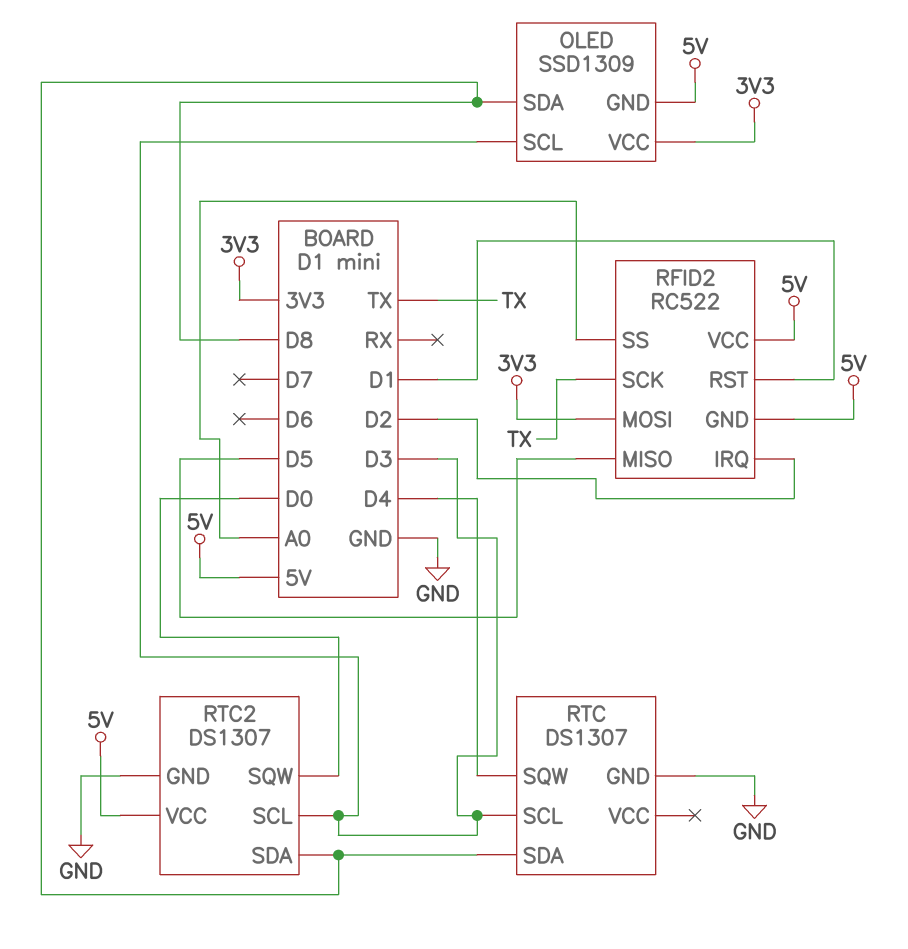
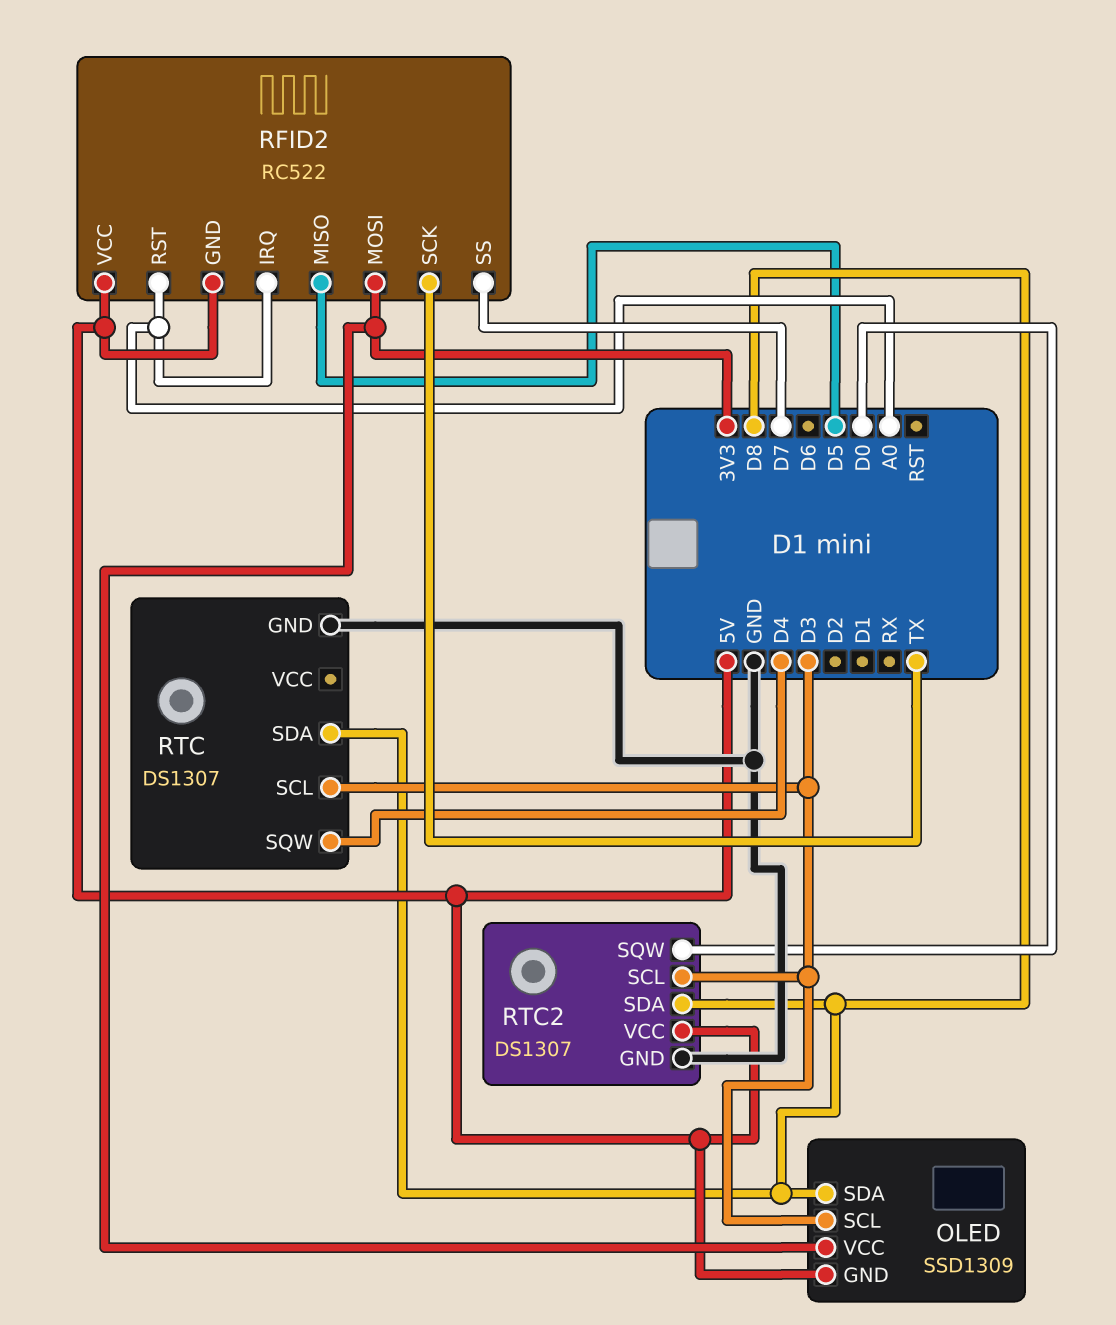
RFID2 pin IRQ: D2 -> A0
RFID2 pin RST: D1 -> A0
RFID2 pin SS: A0 -> D7

